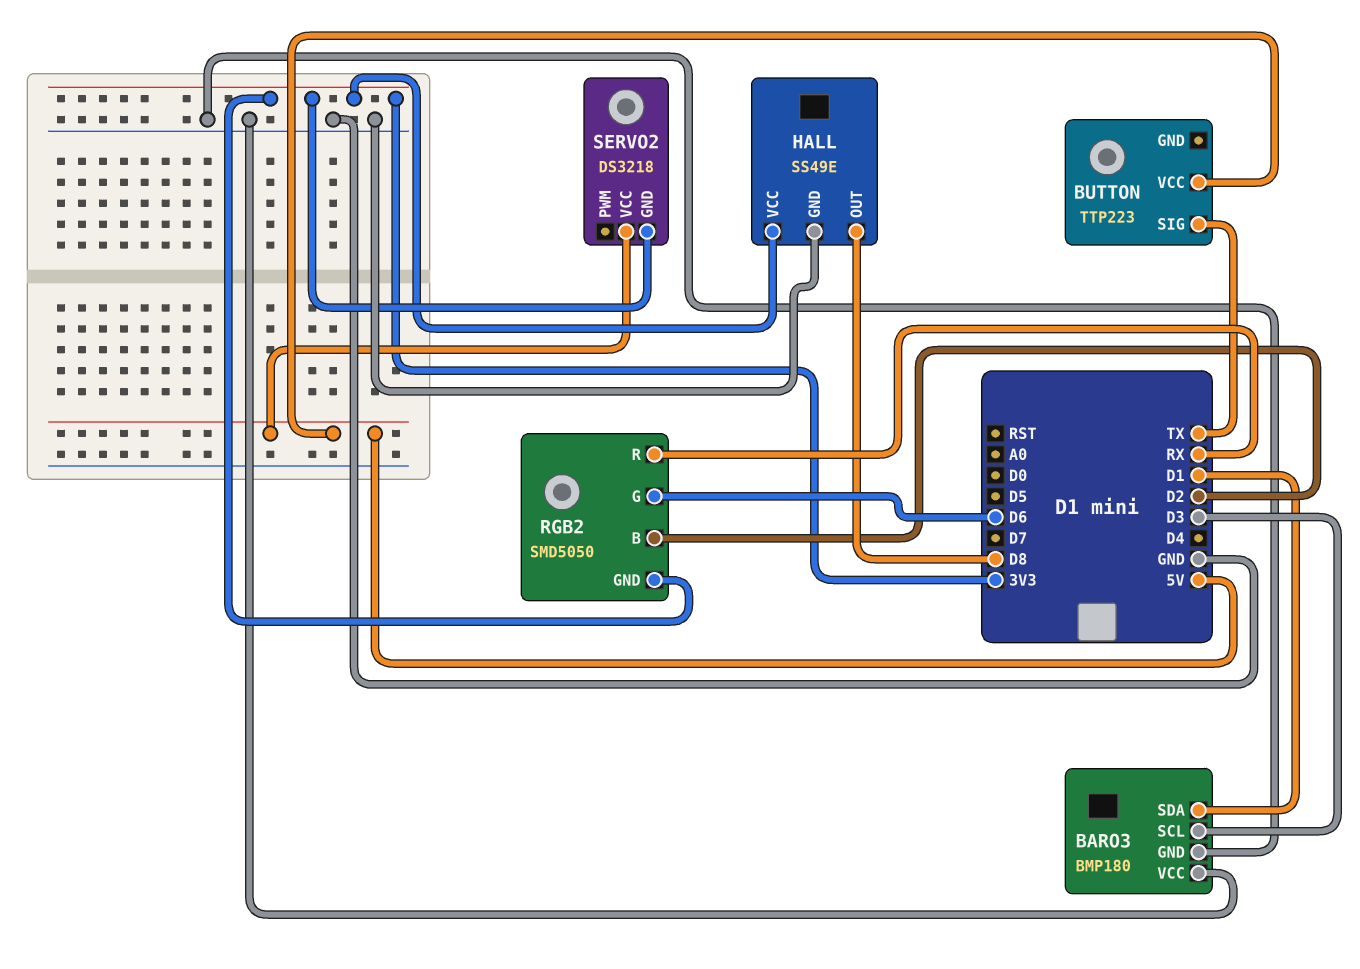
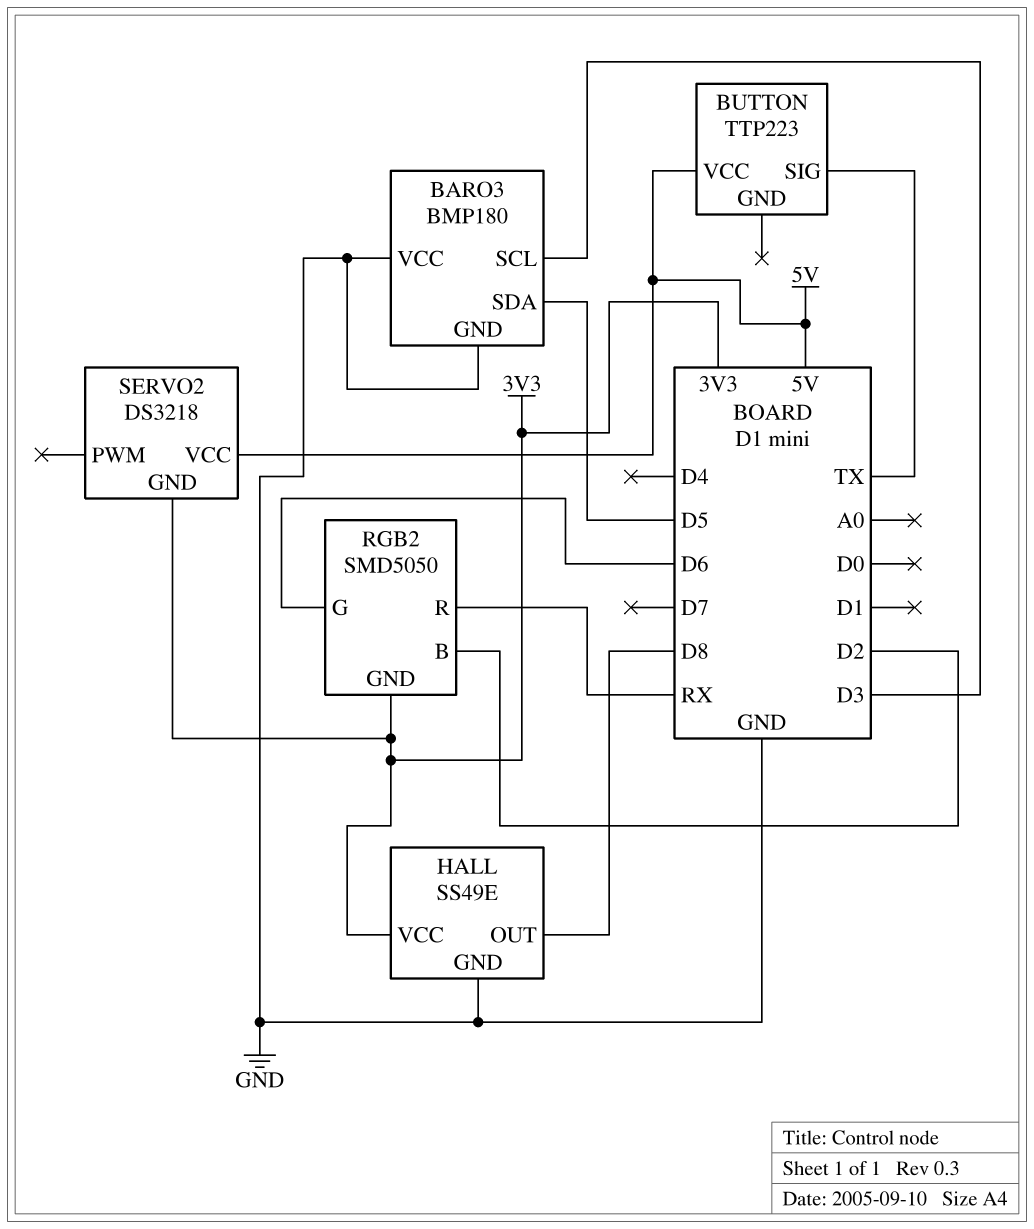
BARO3 pin SDA: D1 -> D5

